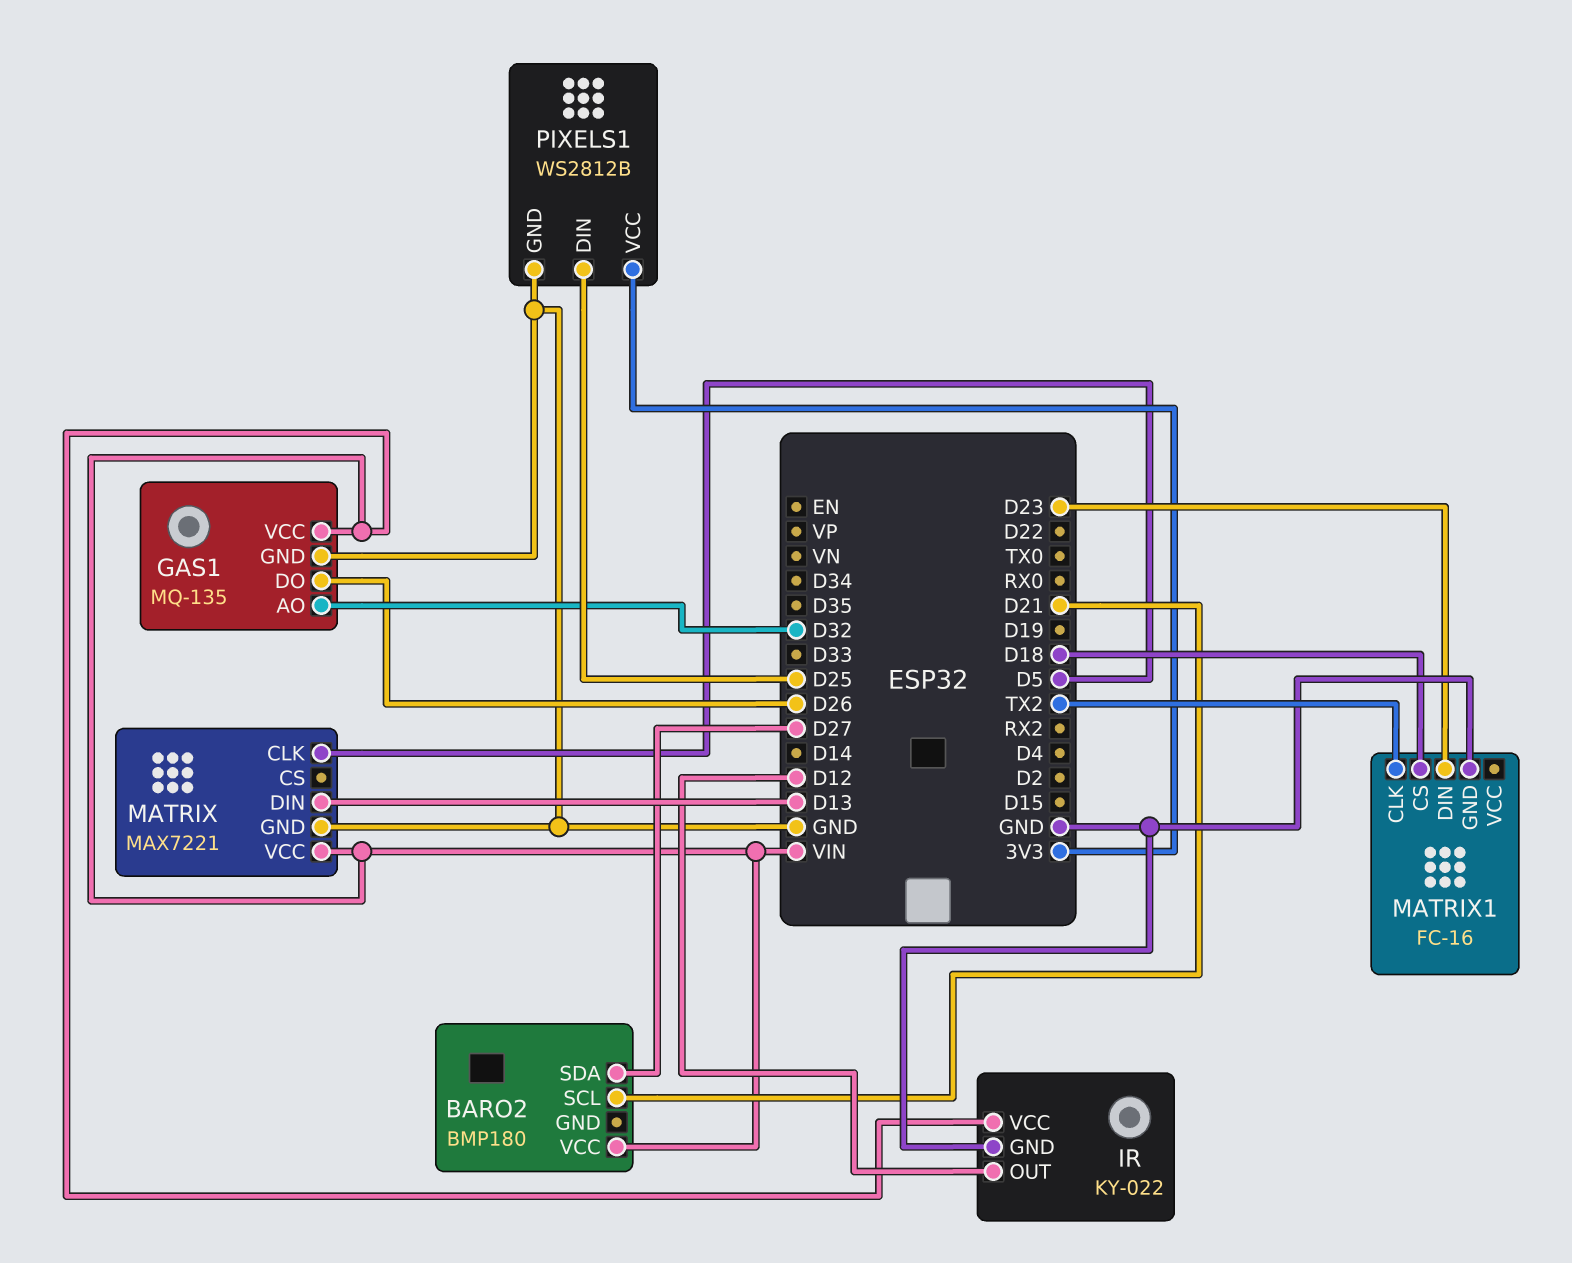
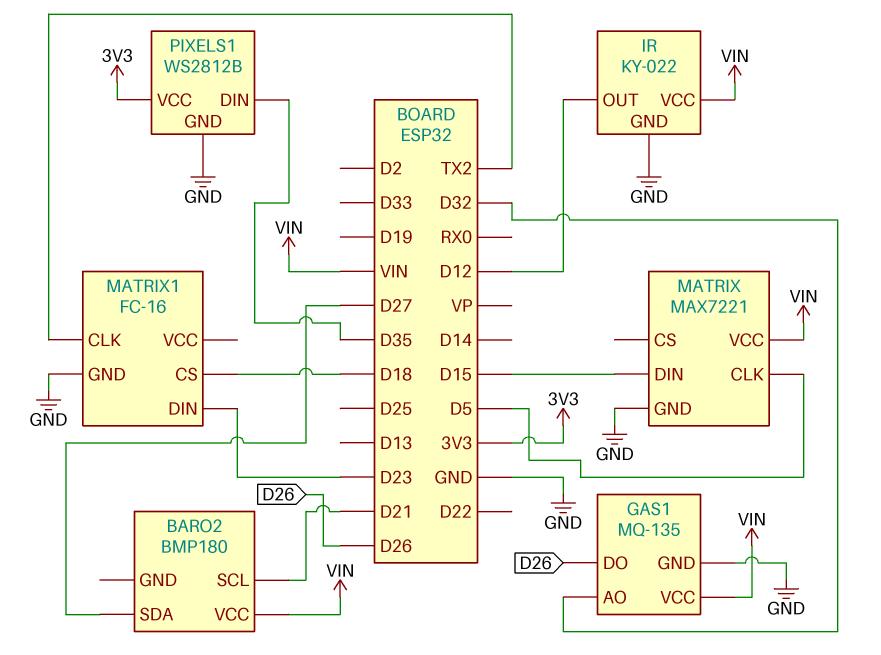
MATRIX pin DIN: D13 -> D15
PIXELS1 pin DIN: D25 -> D35

